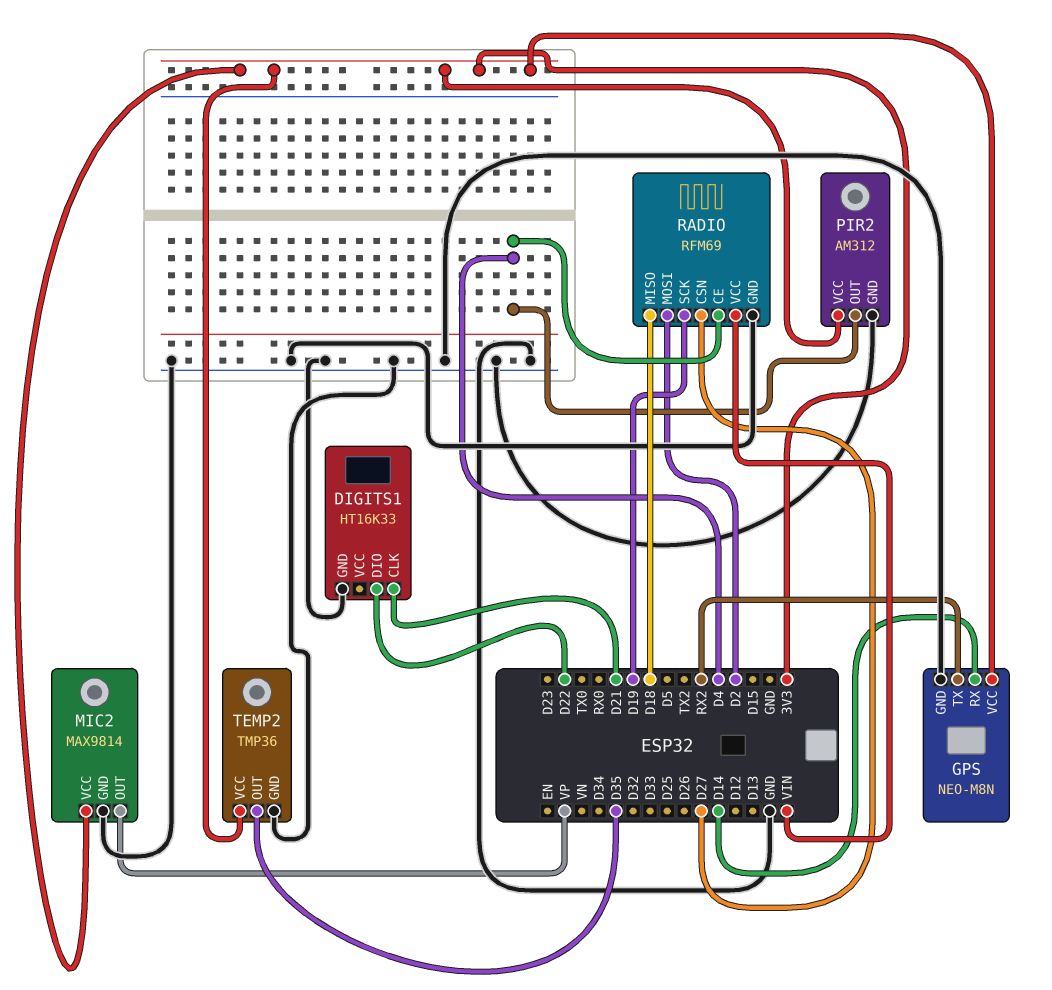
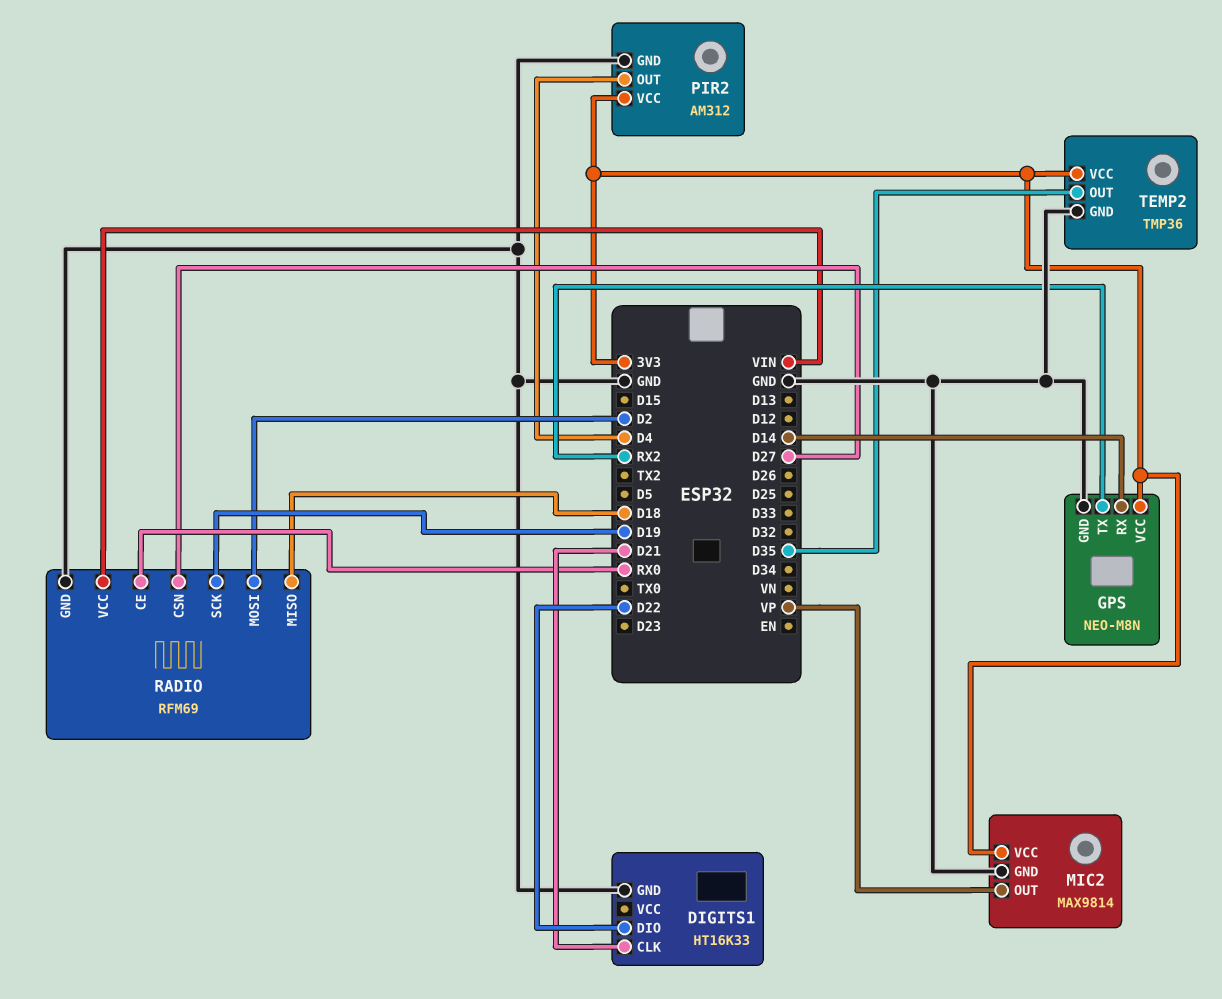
RADIO pin CE: D4 -> RX0

